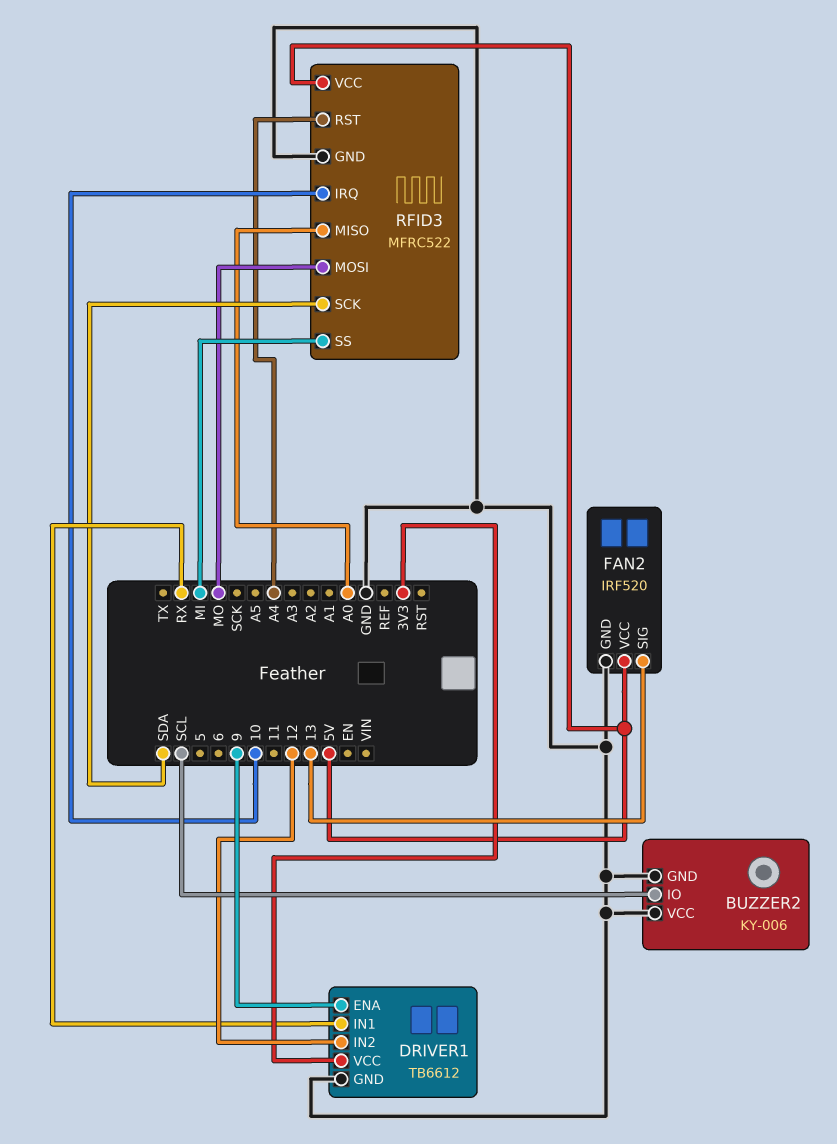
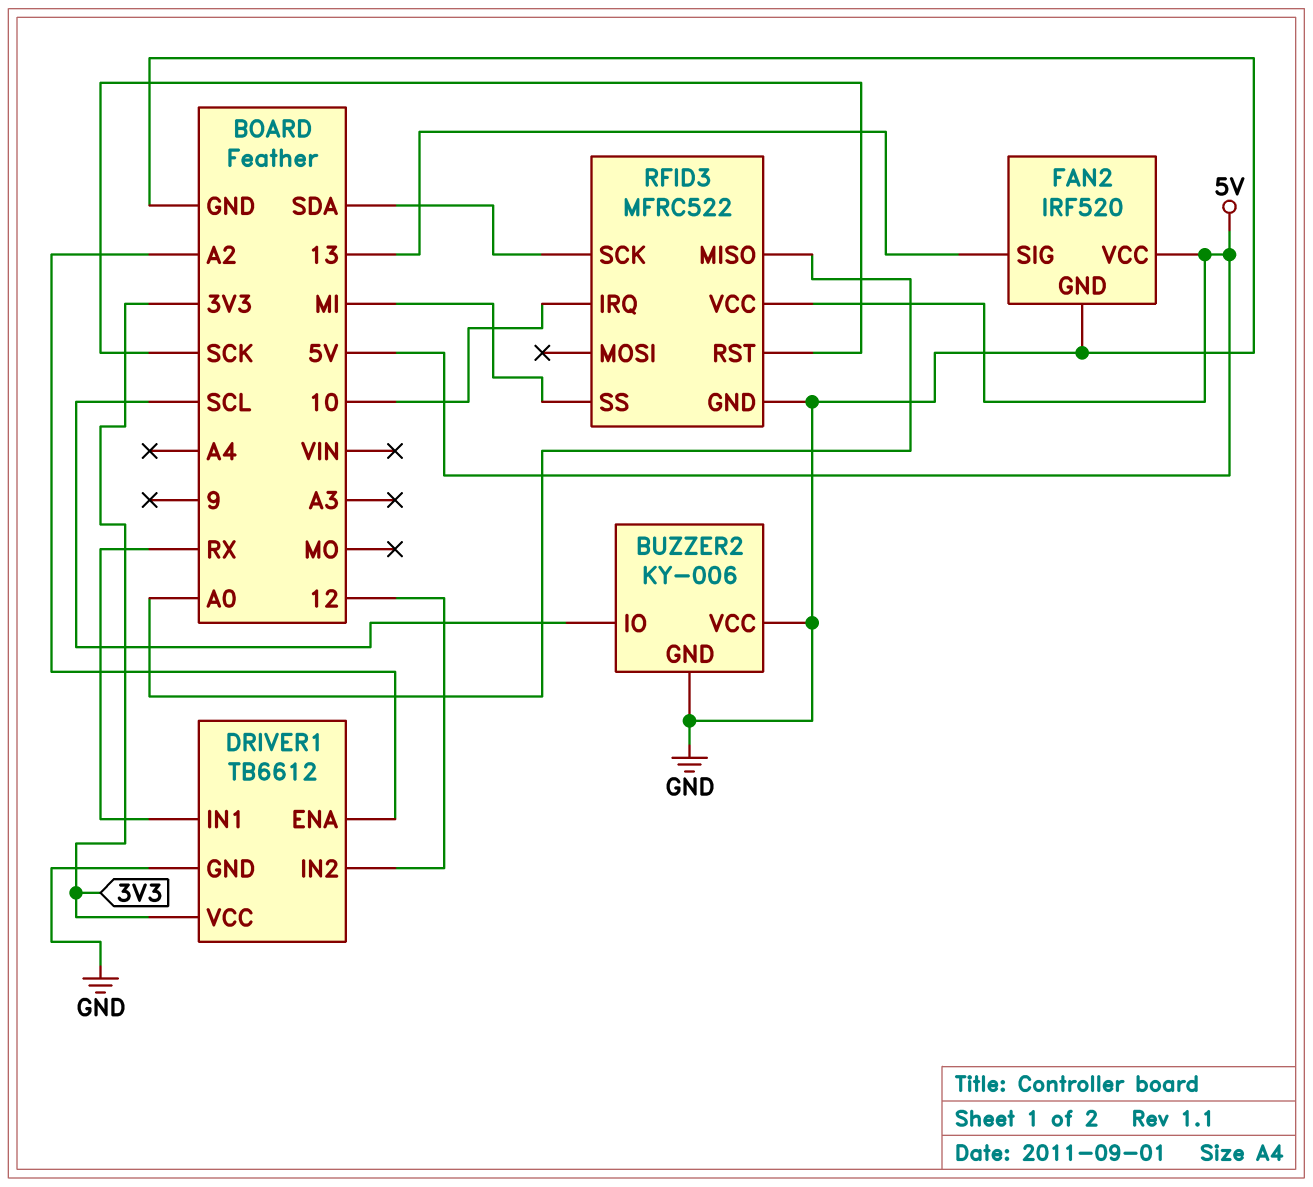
DRIVER1 pin ENA: 9 -> A2
RFID3 pin MOSI: MO -> none
RFID3 pin RST: A4 -> SCK

